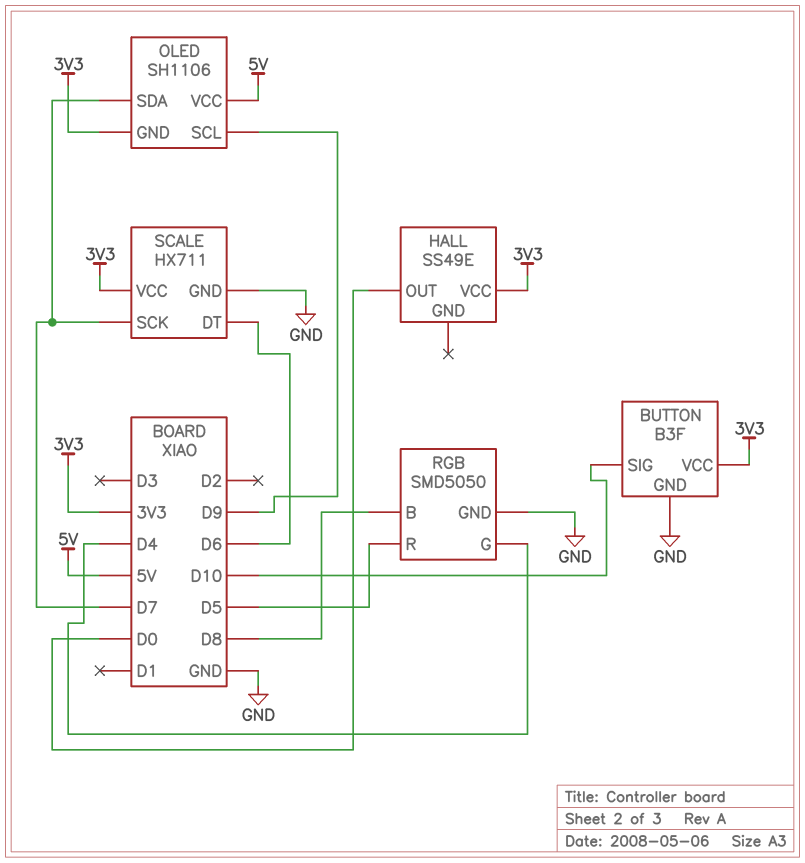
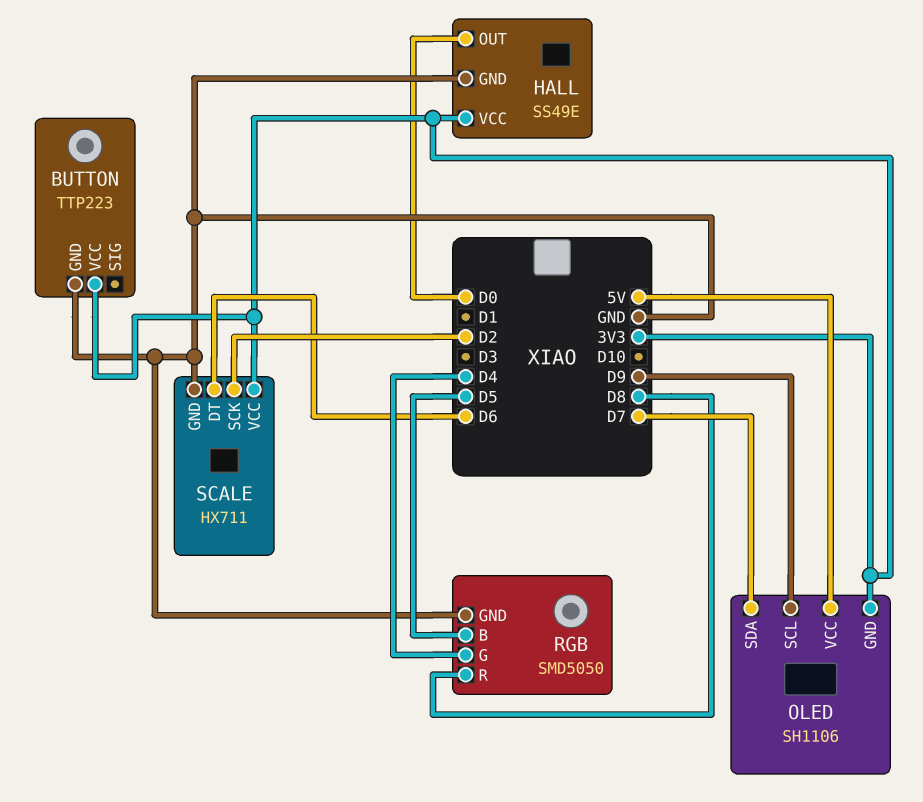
BUTTON: B3F -> TTP223
BUTTON pin SIG: D10 -> none
HALL pin GND: none -> GND
RGB pin B: D8 -> D5
RGB pin R: D5 -> D8
SCALE pin SCK: D7 -> D2

